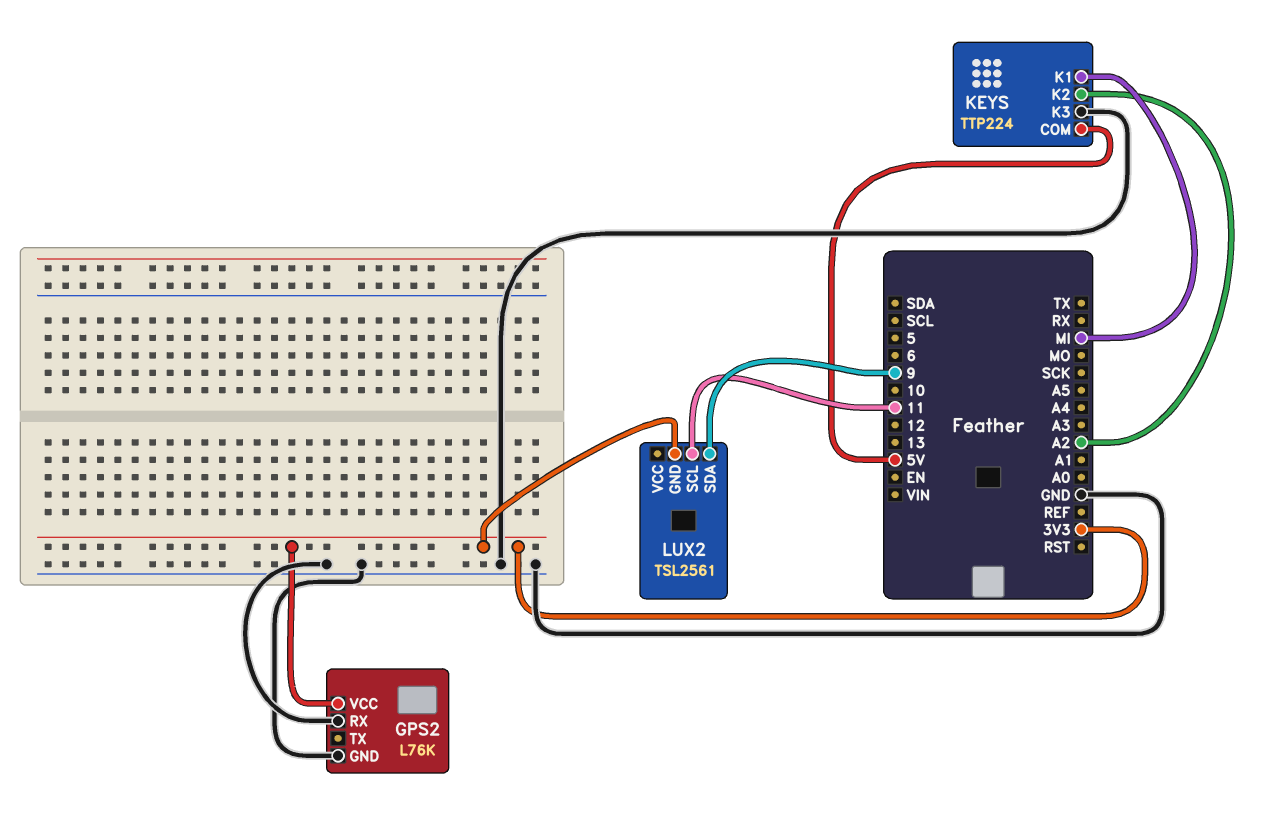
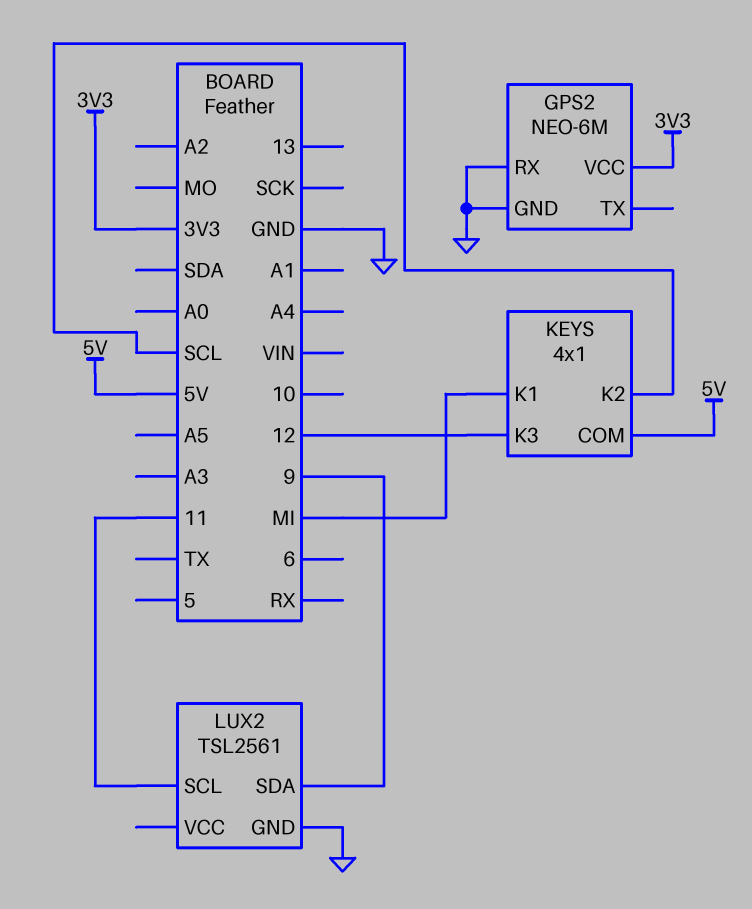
GPS2: L76K -> NEO-6M
KEYS: TTP224 -> 4x1
KEYS pin K2: A2 -> SCL
KEYS pin K3: GND -> 12
LUX2 pin GND: 3V3 -> GND

